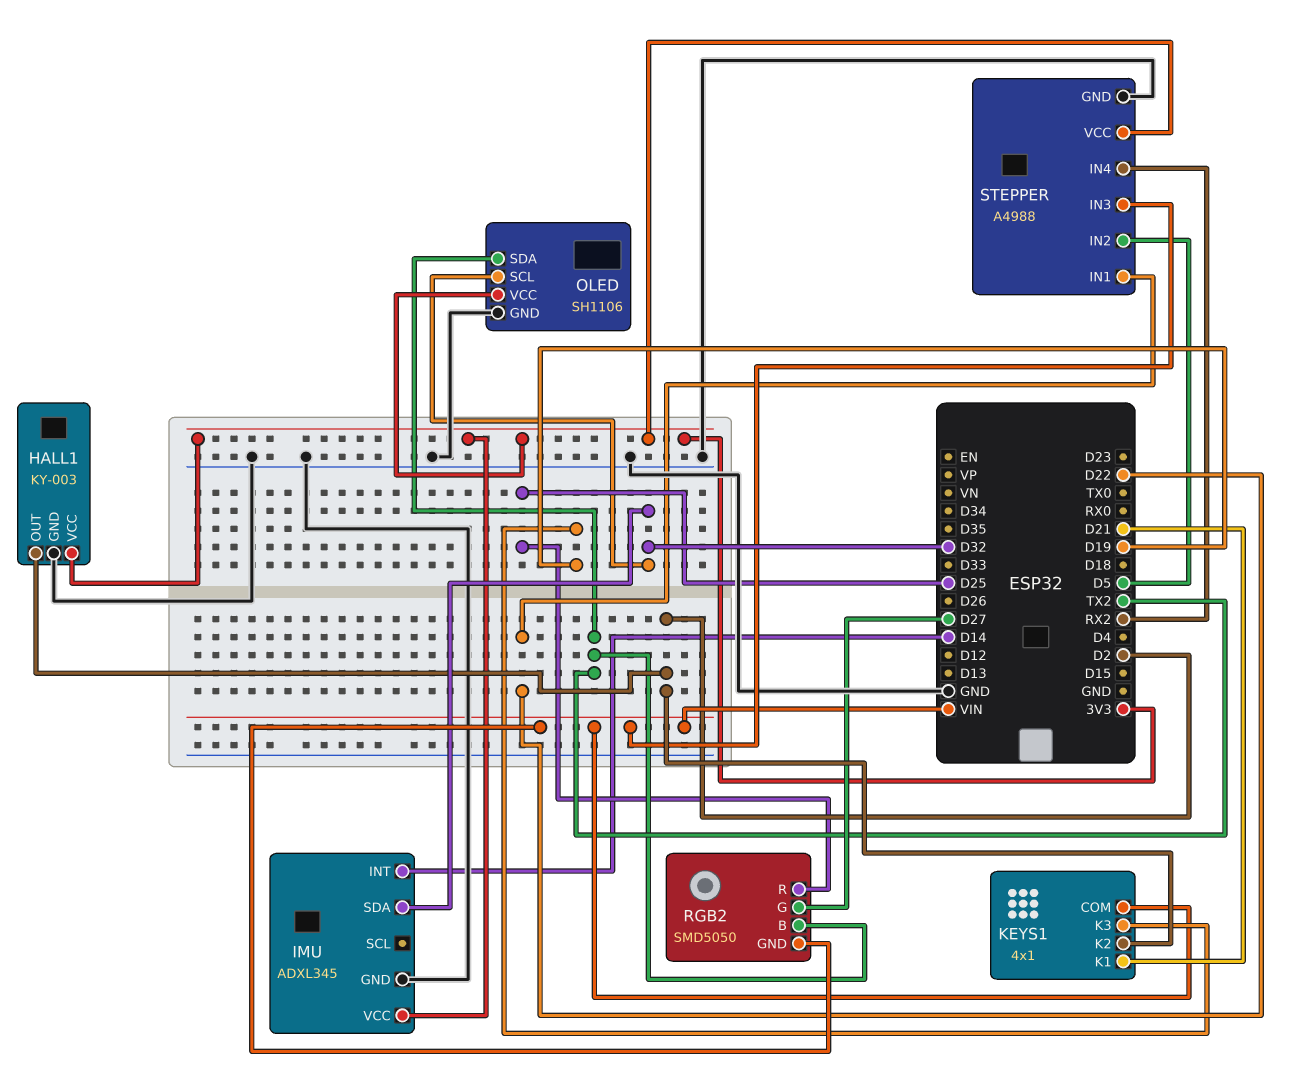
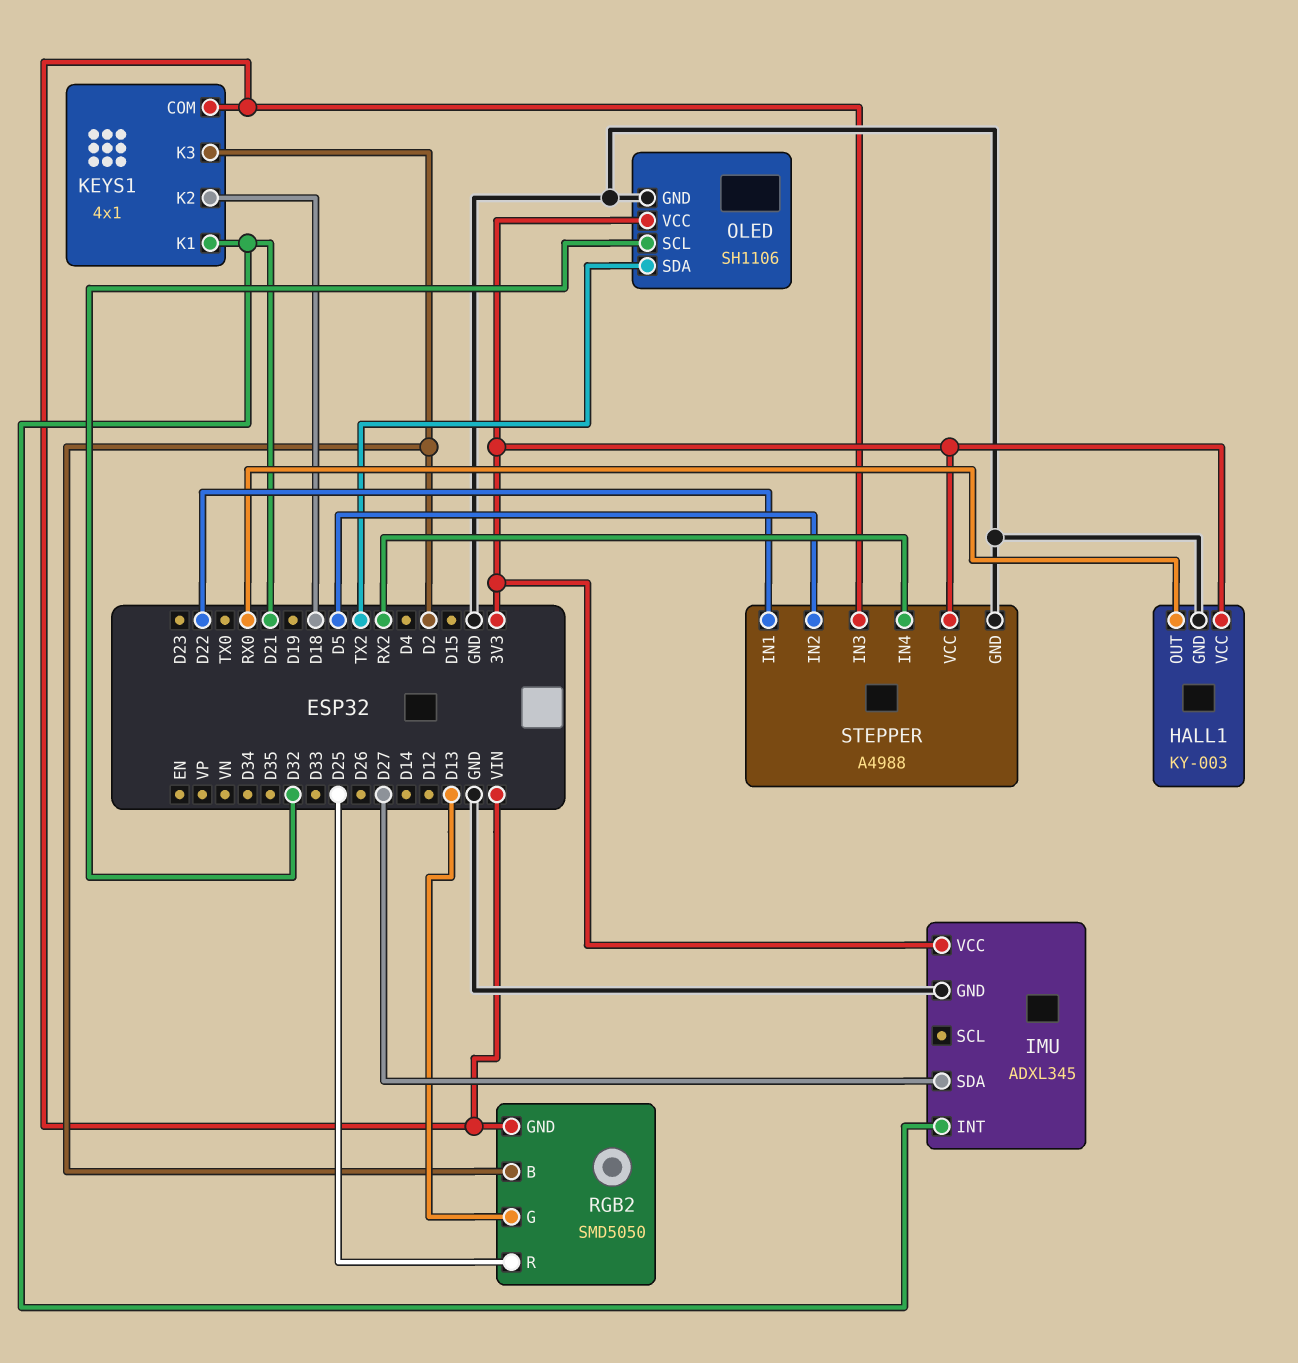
HALL1 pin OUT: D2 -> RX0
IMU pin INT: D14 -> D21
IMU pin SDA: D32 -> D27
KEYS1 pin K2: D2 -> D18
KEYS1 pin K3: D19 -> D2
RGB2 pin B: TX2 -> D2
RGB2 pin G: D27 -> D13

